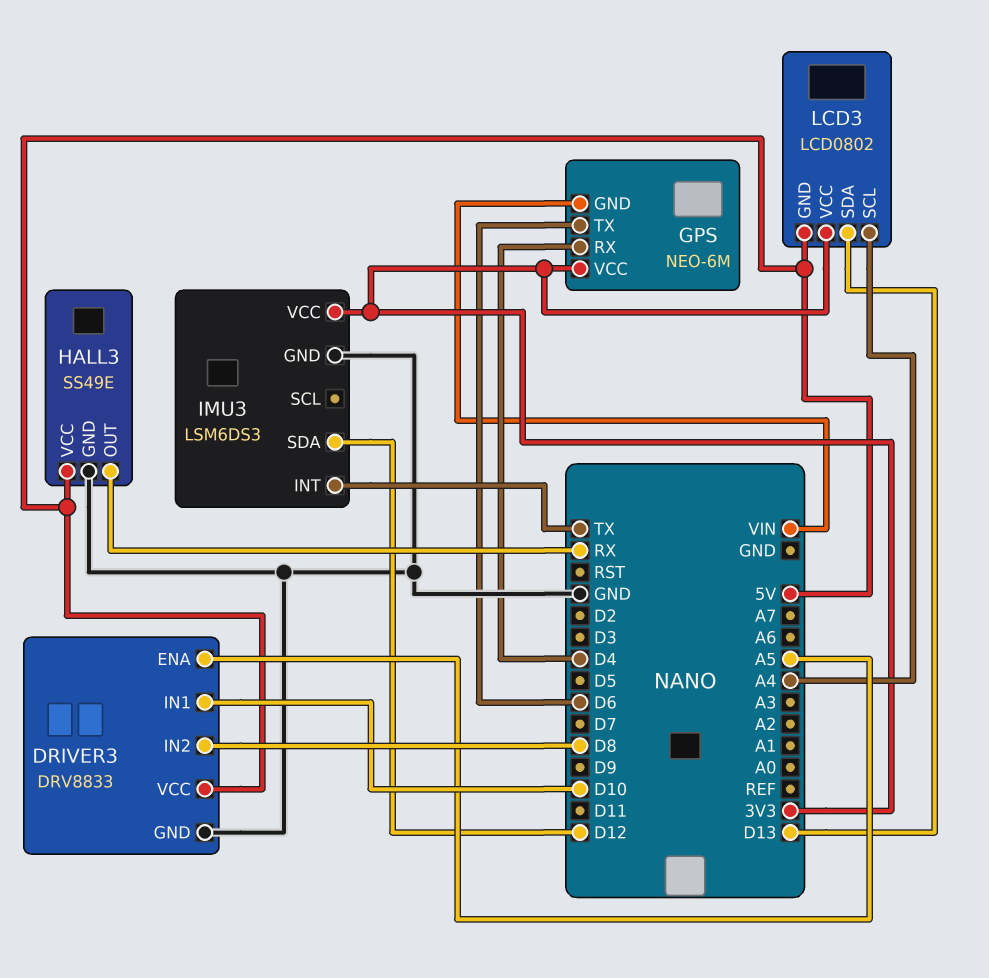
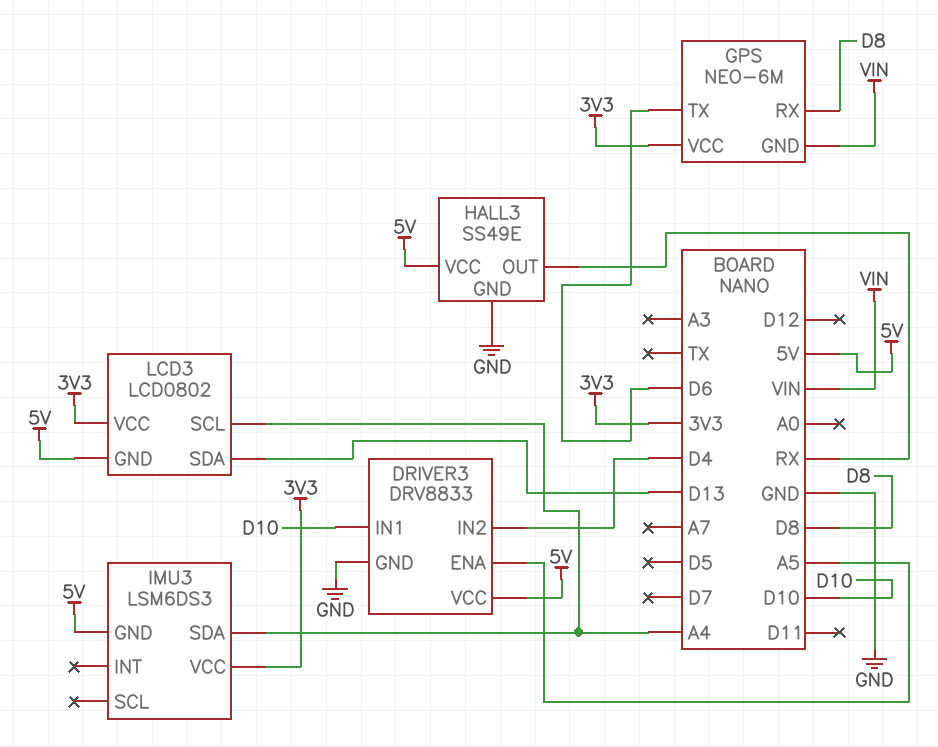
DRIVER3 pin IN2: D8 -> D4
GPS pin RX: D4 -> D8
IMU3 pin GND: GND -> 5V
IMU3 pin INT: TX -> none
IMU3 pin SDA: D12 -> A4

